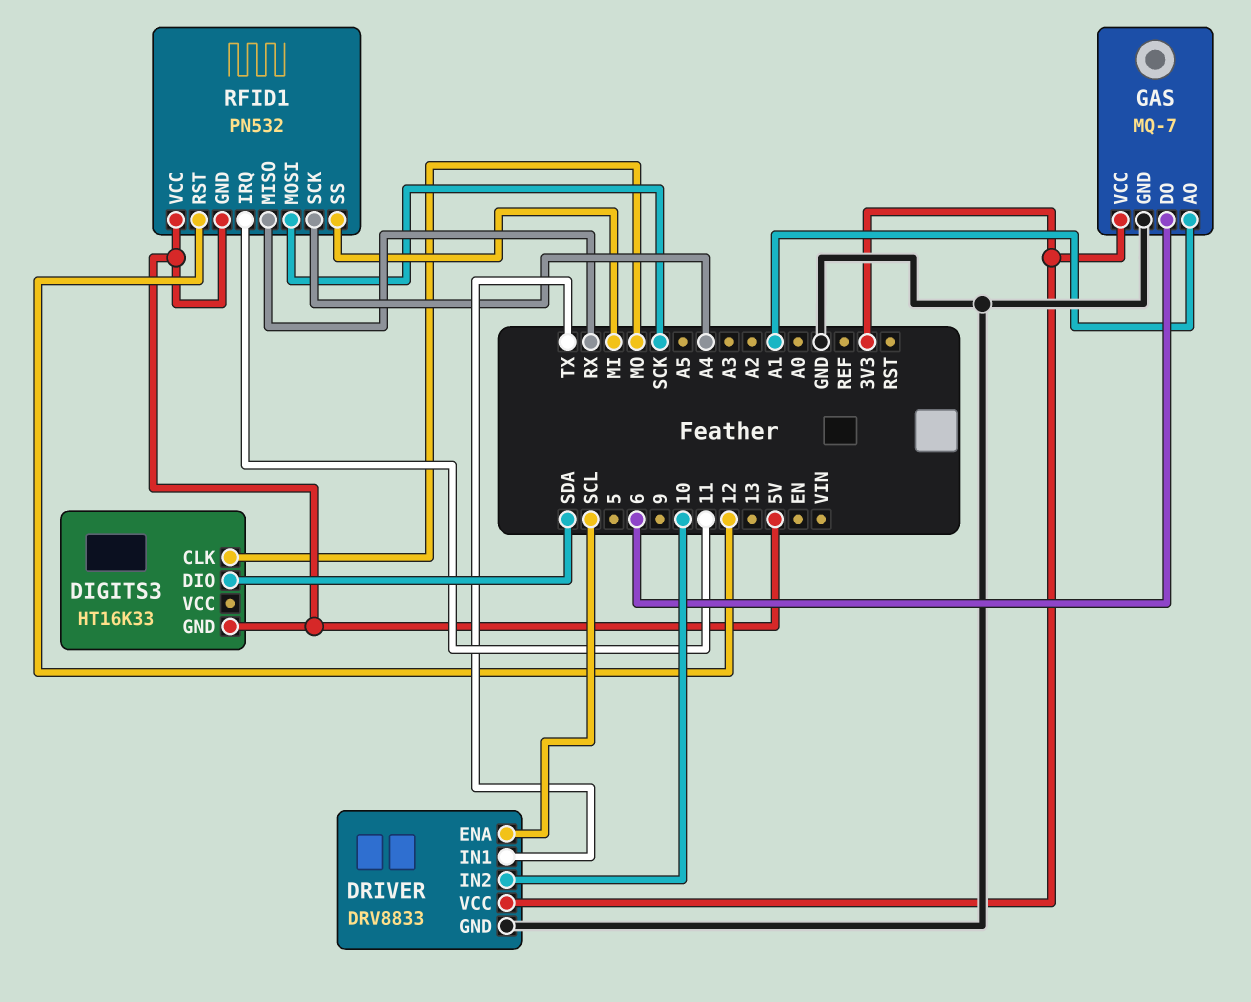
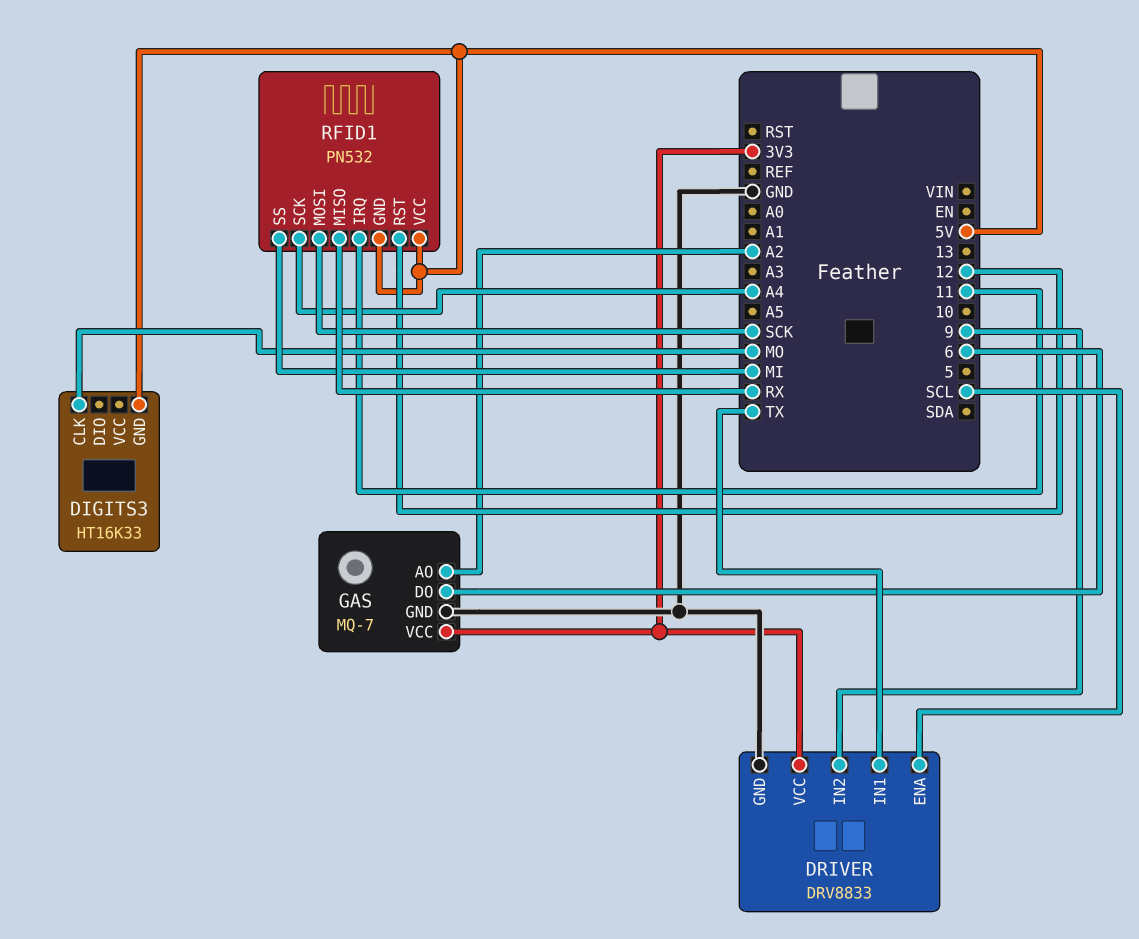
DIGITS3 pin DIO: SDA -> none
DRIVER pin IN2: 10 -> 9
GAS pin AO: A1 -> A2

